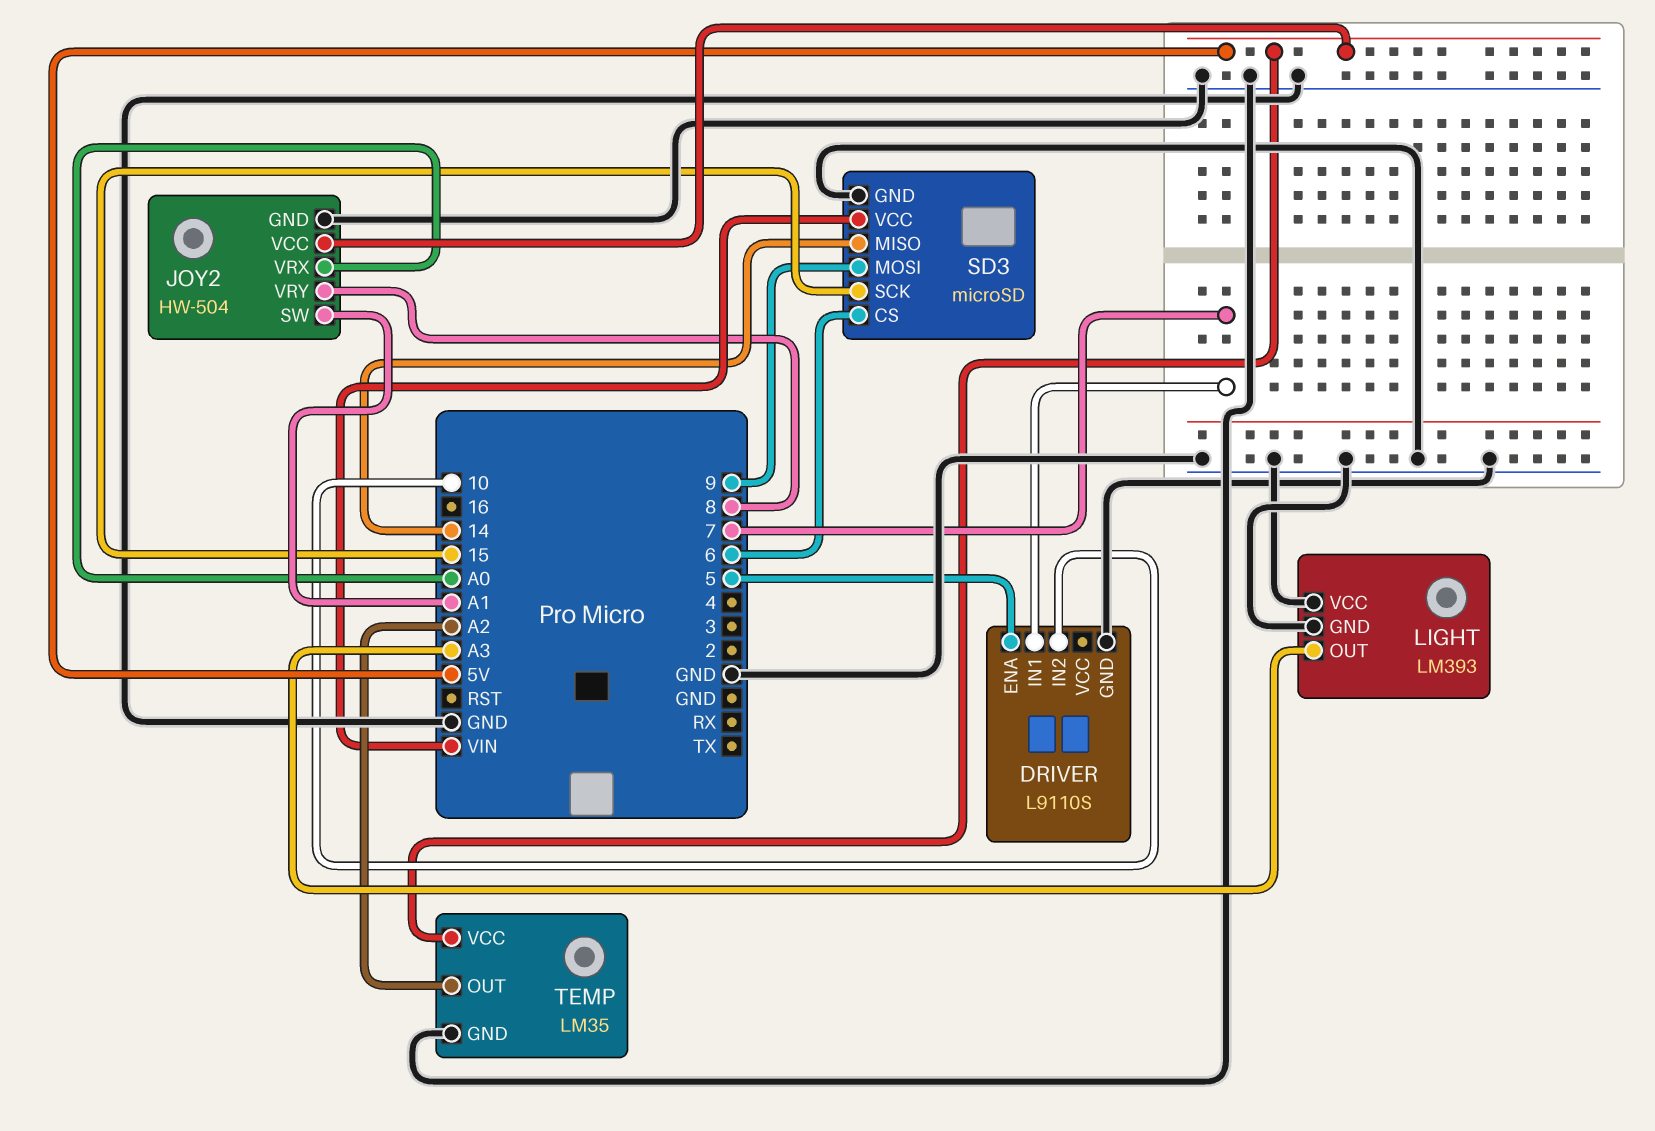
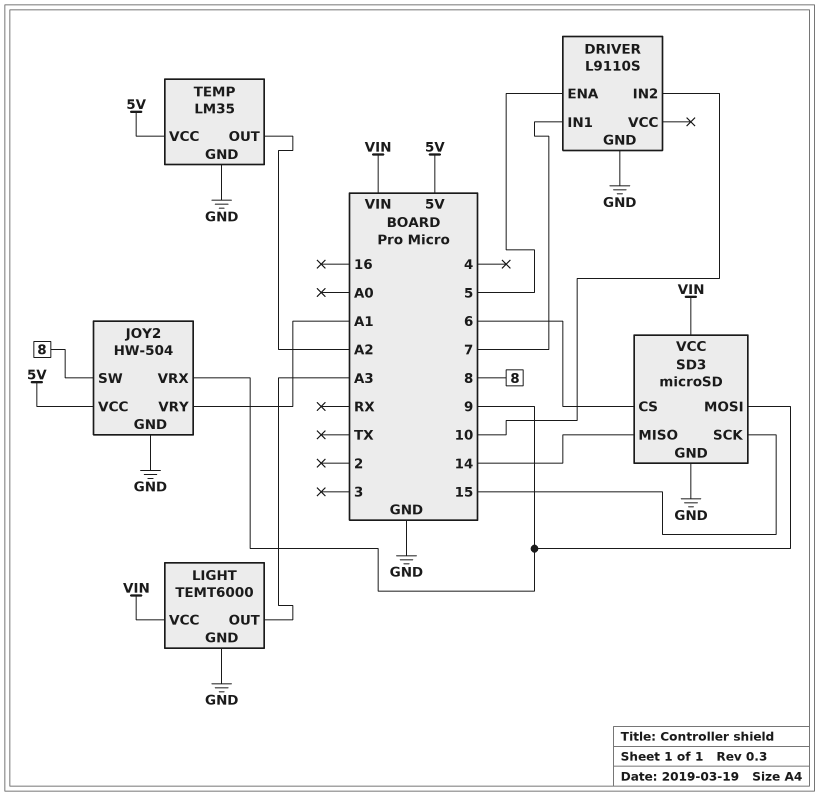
JOY2 pin SW: A1 -> 8
JOY2 pin VRX: A0 -> 9
JOY2 pin VRY: 8 -> A1
LIGHT: LM393 -> TEMT6000
LIGHT pin VCC: GND -> VIN

